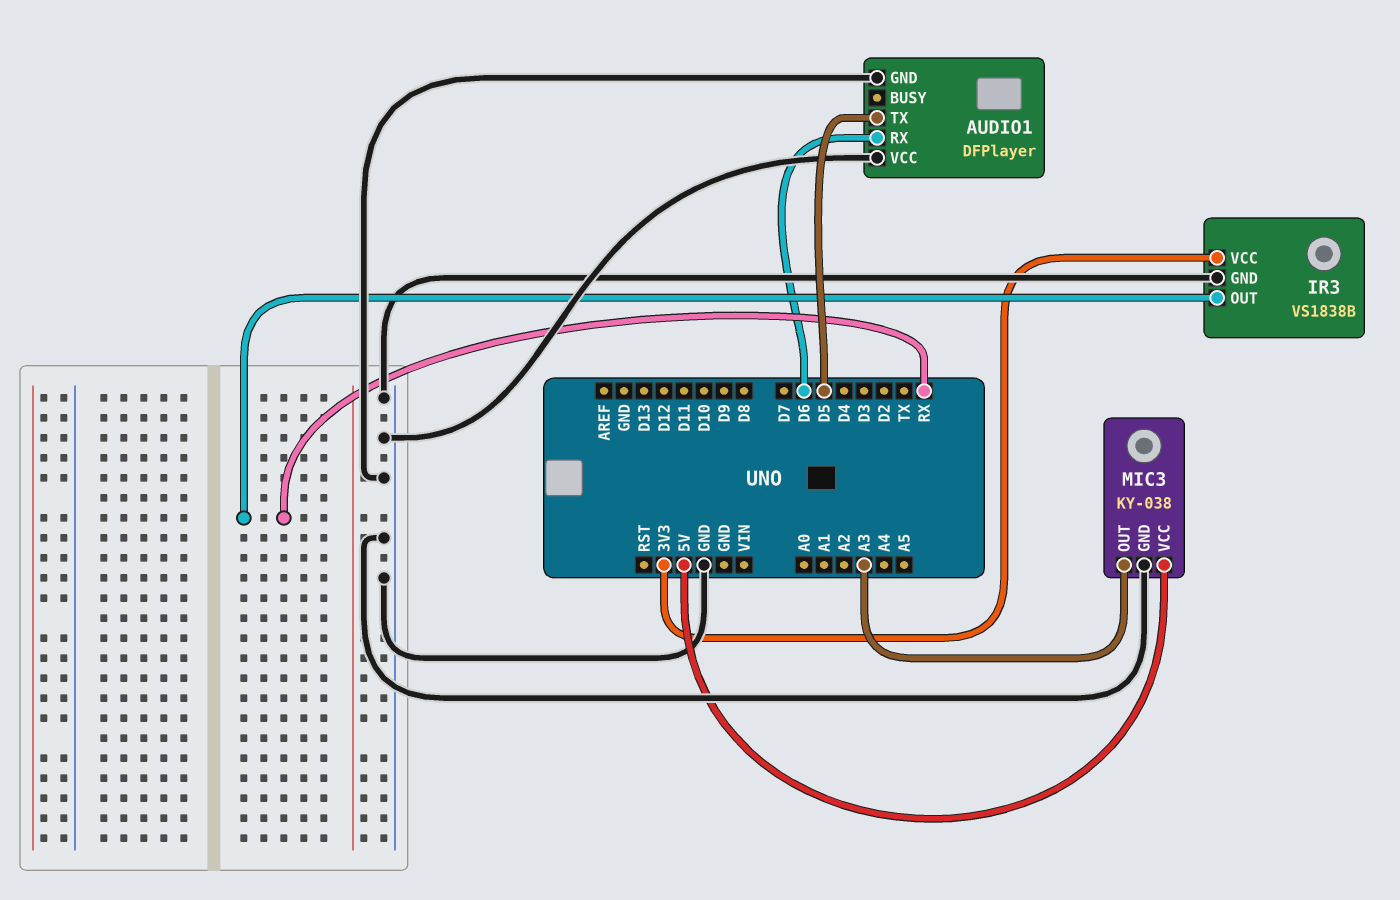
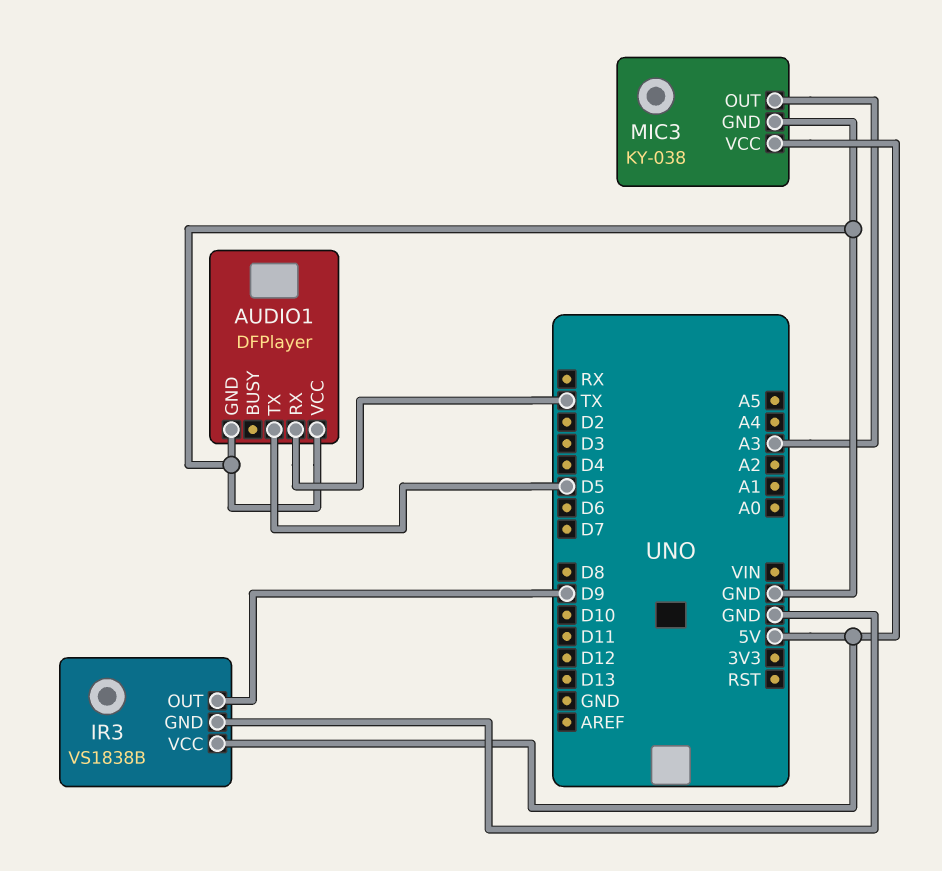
AUDIO1 pin RX: D6 -> TX
IR3 pin OUT: RX -> D9
IR3 pin VCC: 3V3 -> 5V

